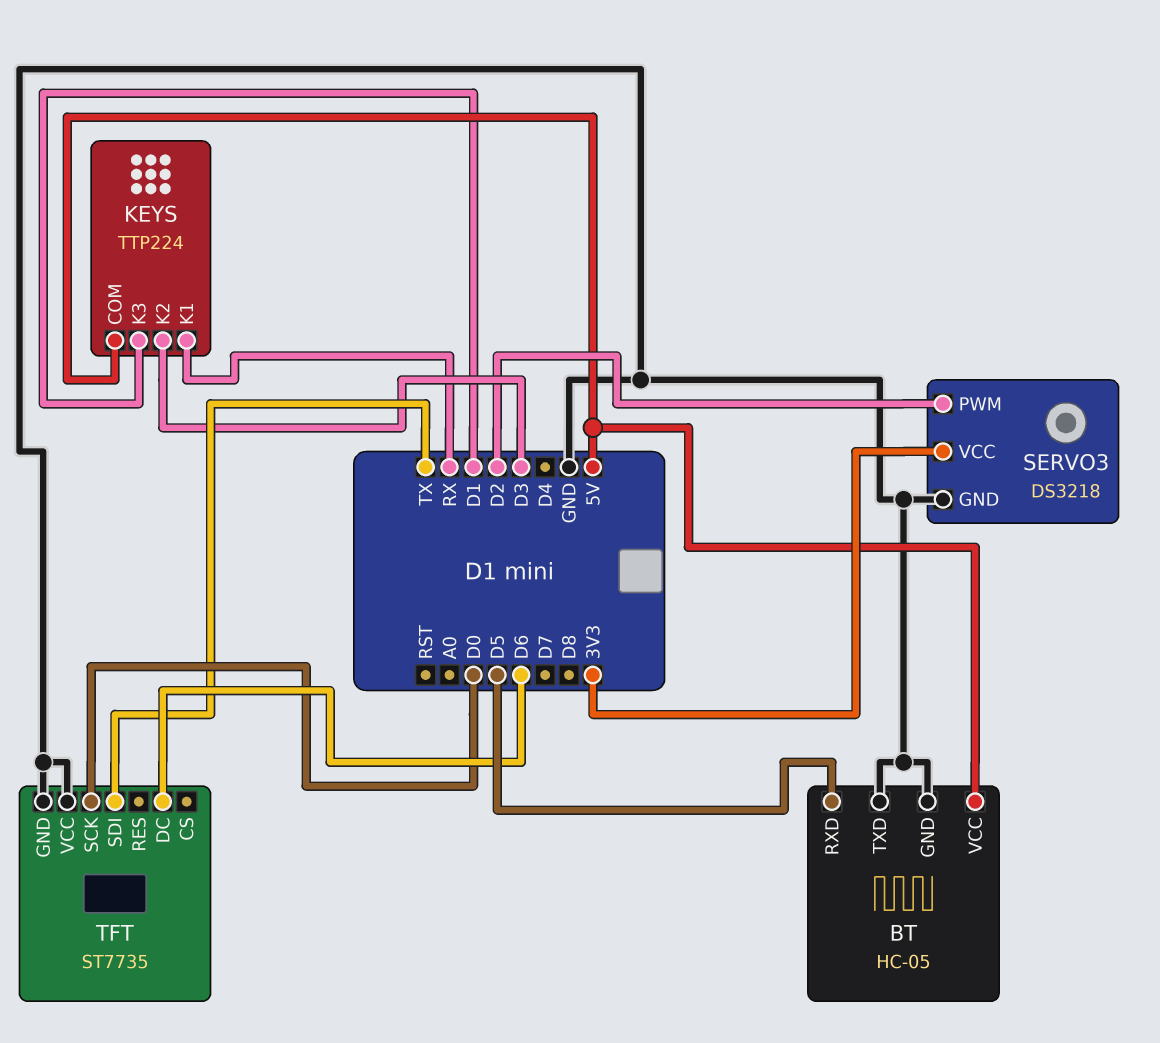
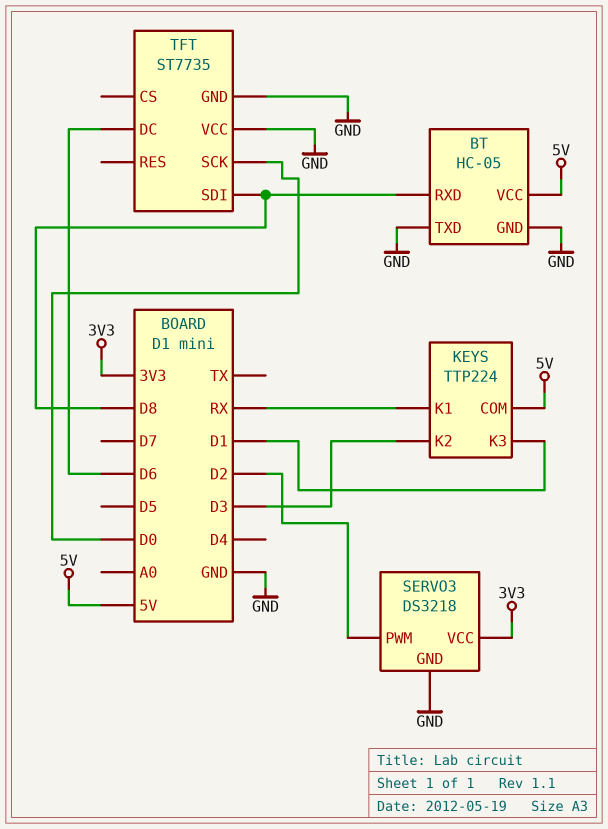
BT pin RXD: D5 -> D8
TFT pin SDI: TX -> D8

